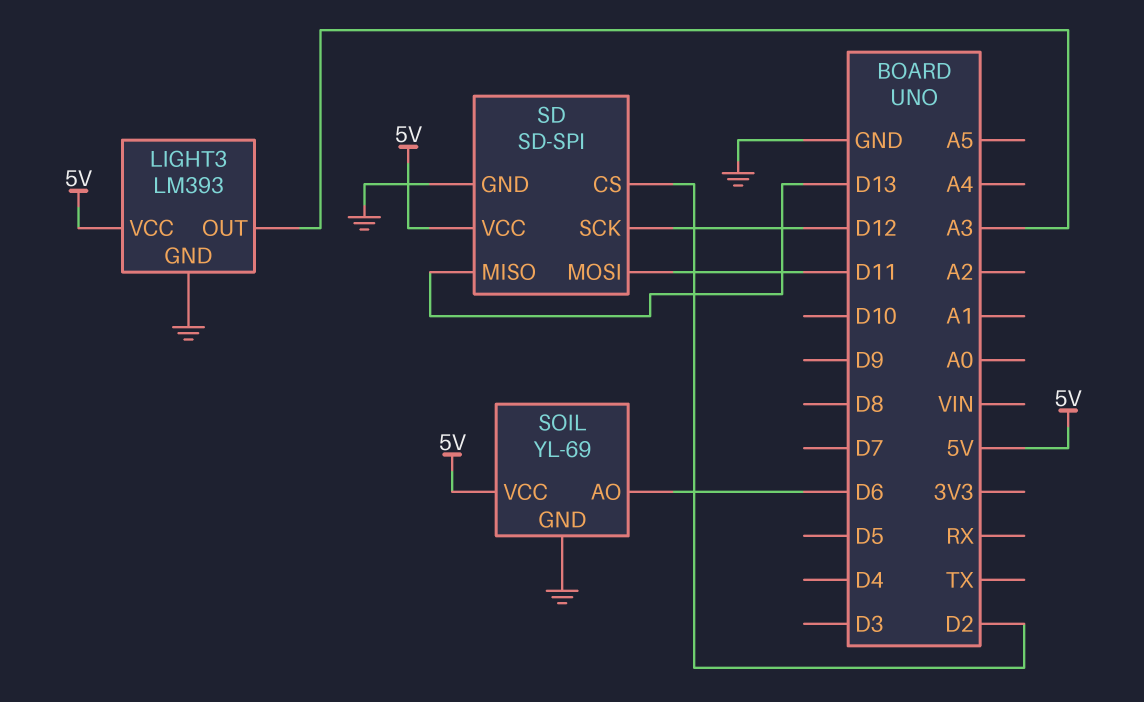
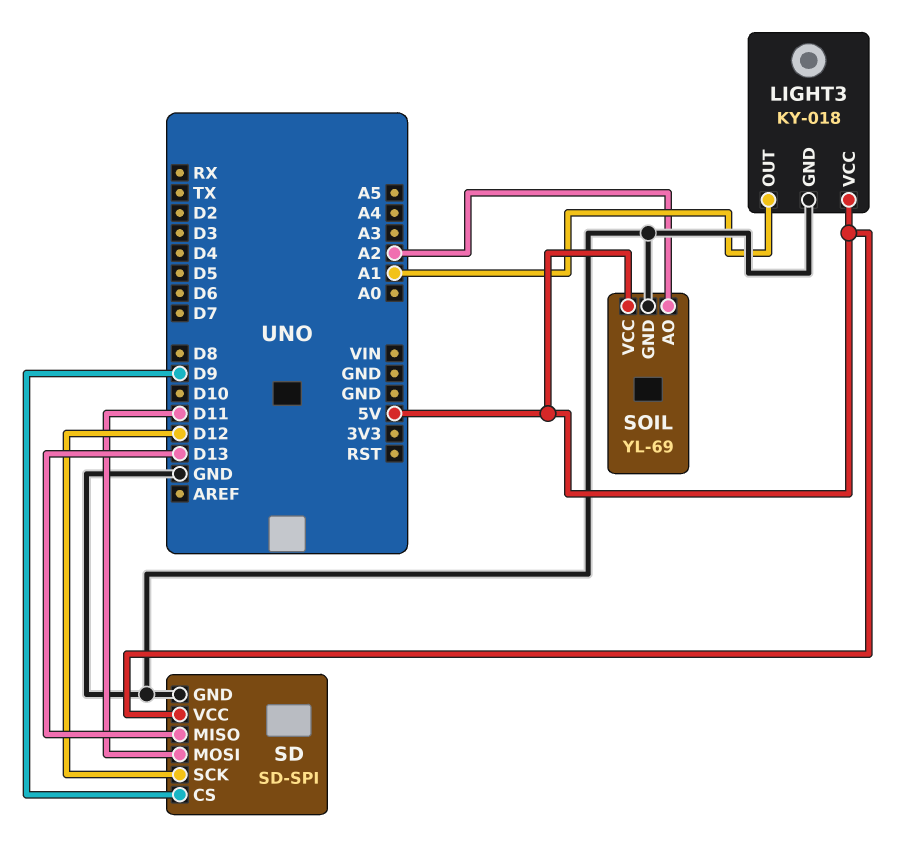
LIGHT3: LM393 -> KY-018
LIGHT3 pin OUT: A3 -> A1
SD pin CS: D2 -> D9
SOIL pin AO: D6 -> A2

